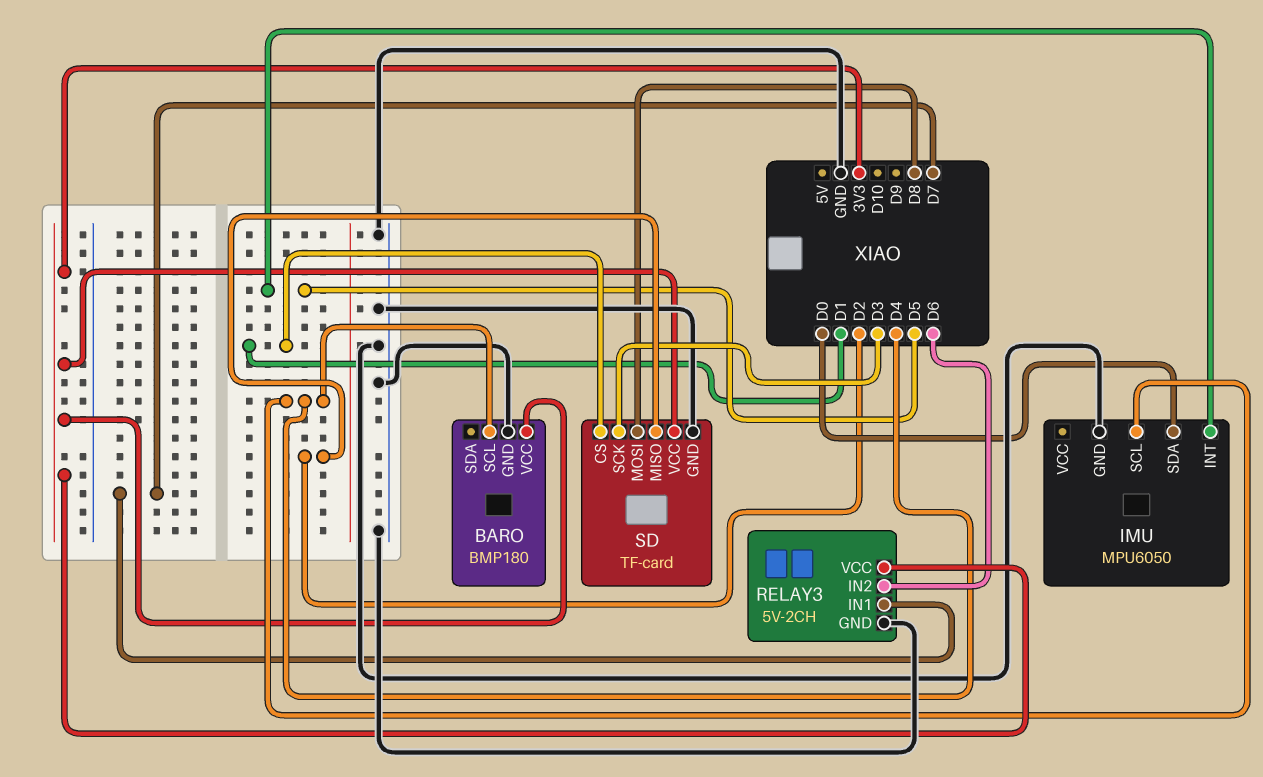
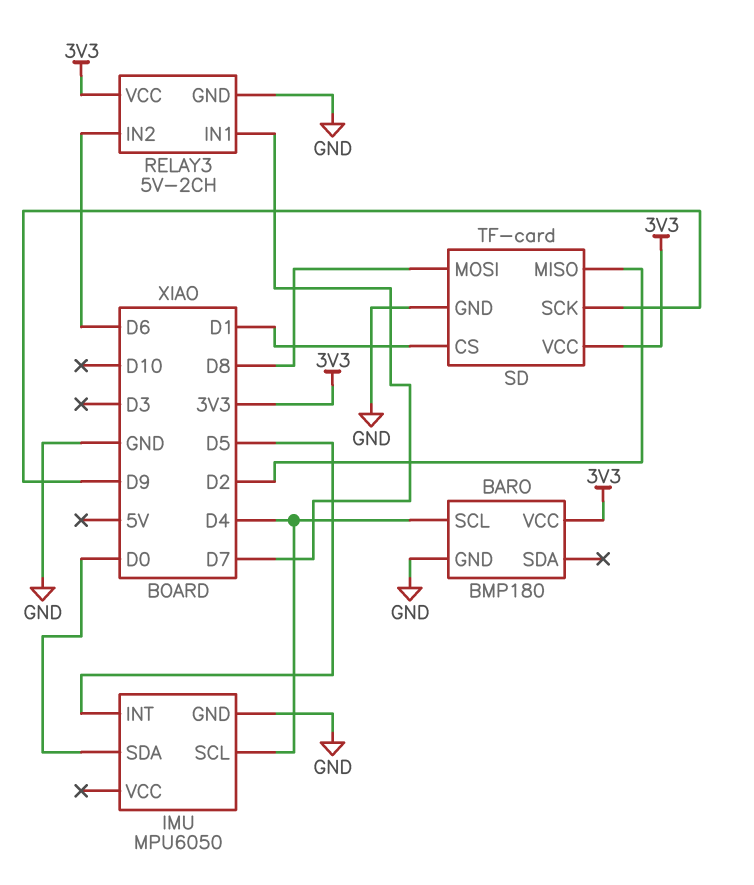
SD pin SCK: D3 -> D9

